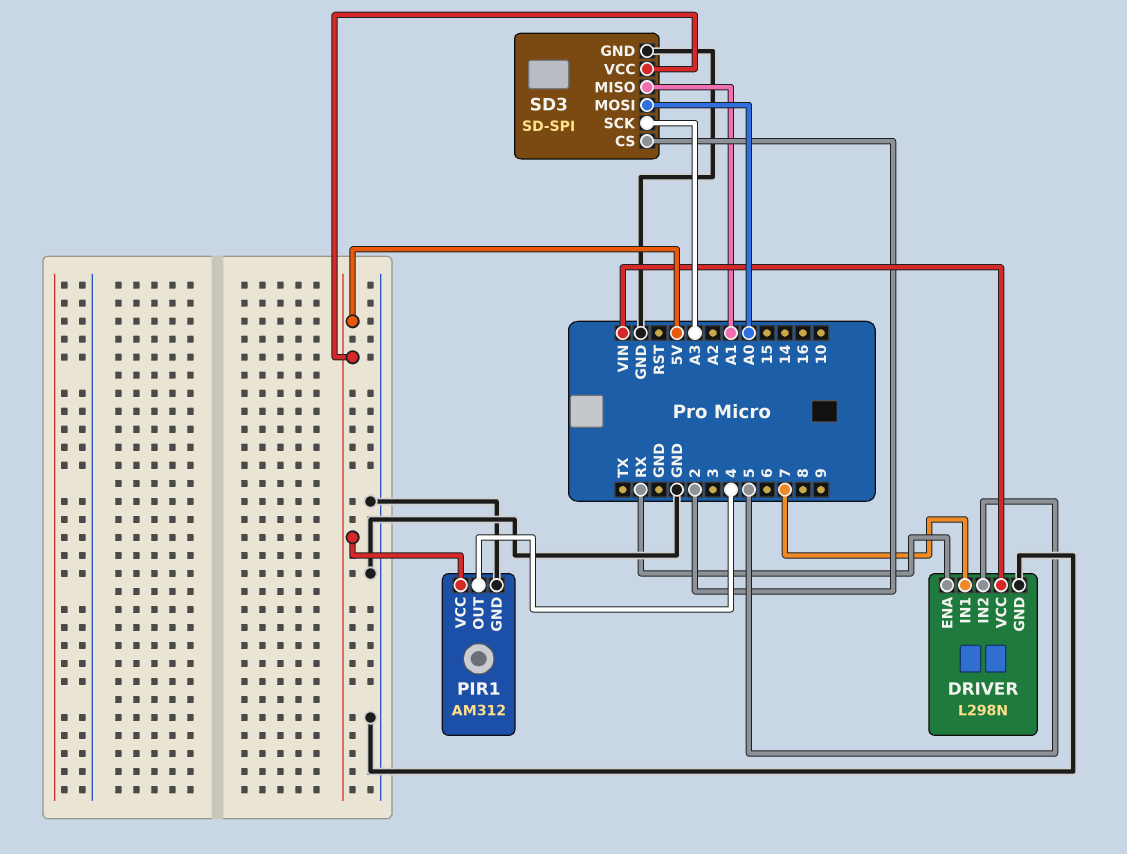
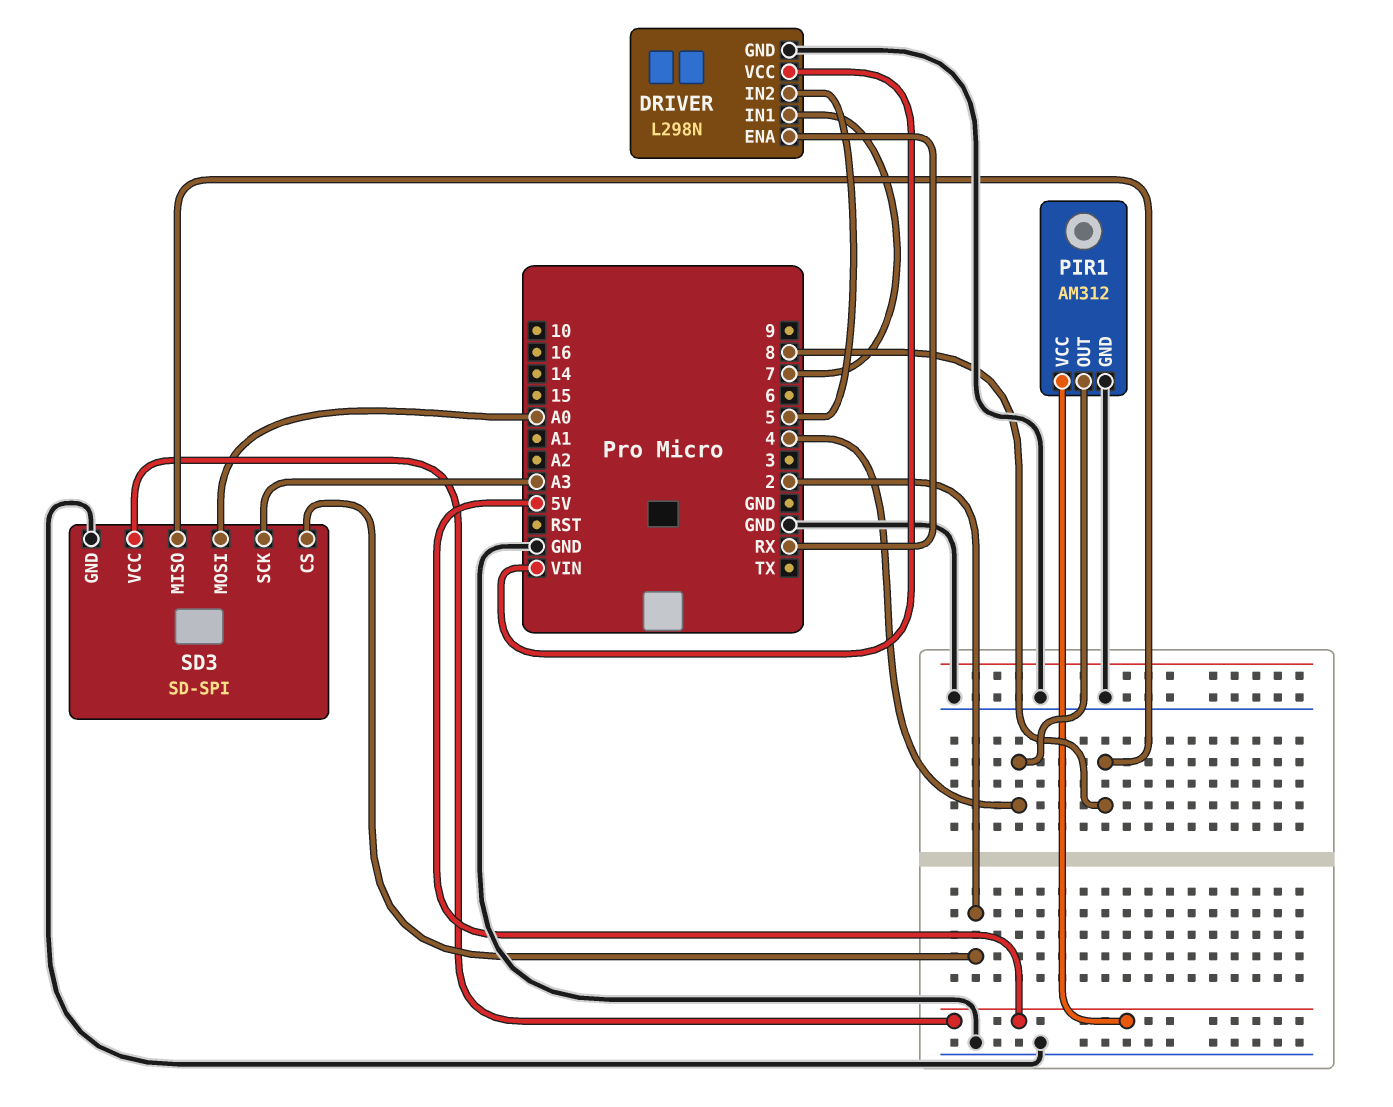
SD3 pin MISO: A1 -> 8

